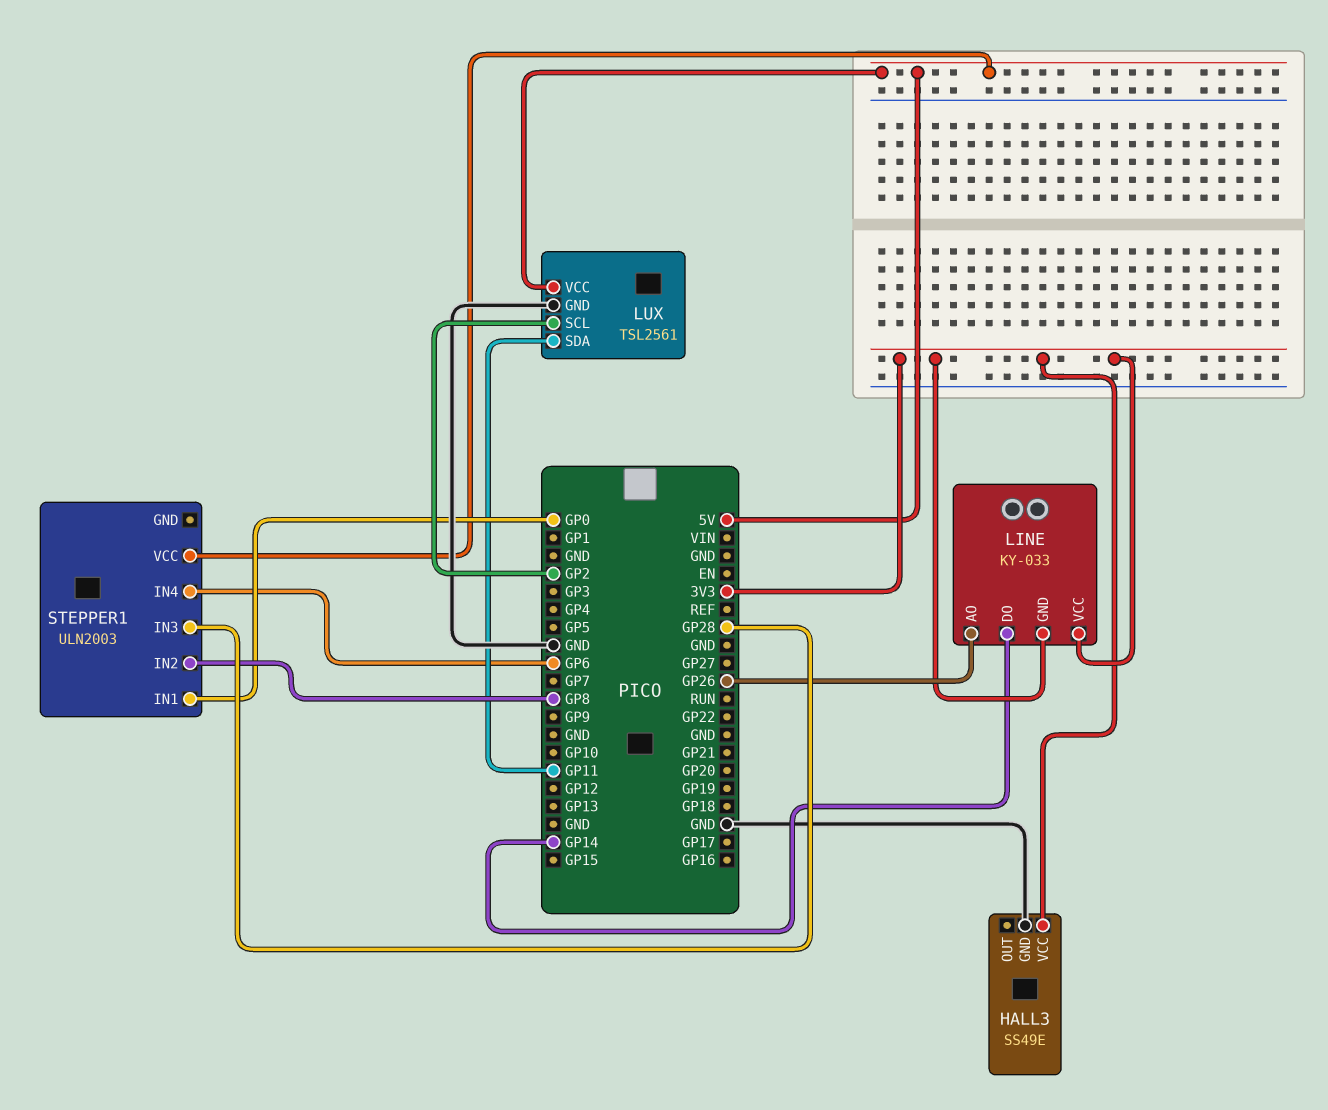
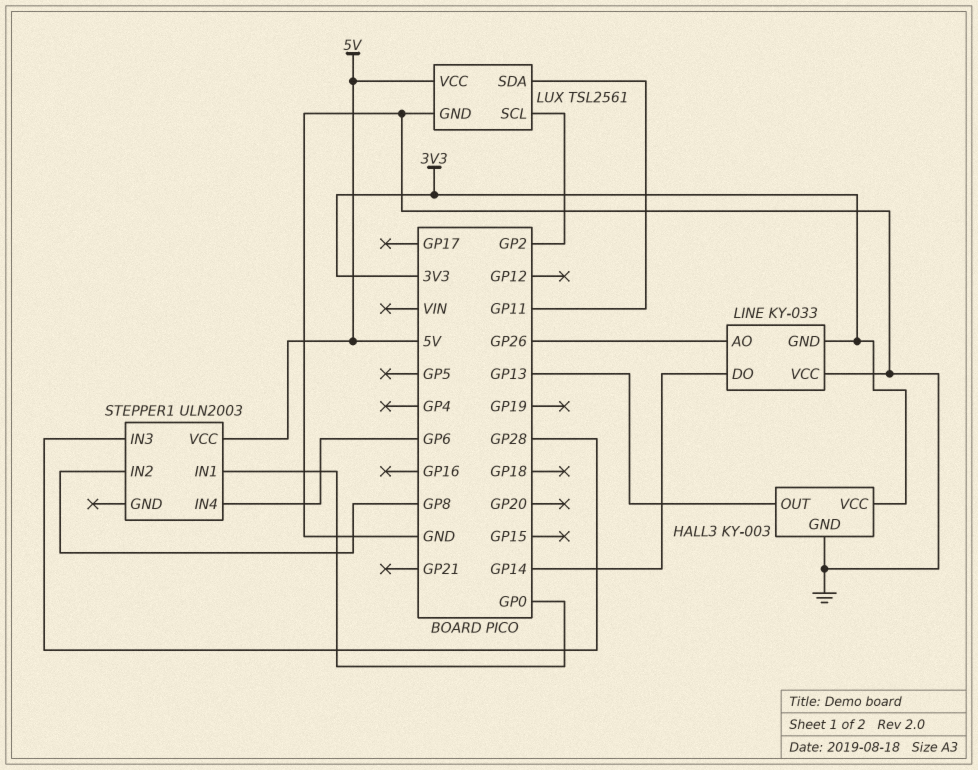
HALL3: SS49E -> KY-003
HALL3 pin OUT: none -> GP13
LINE pin VCC: 3V3 -> GND

